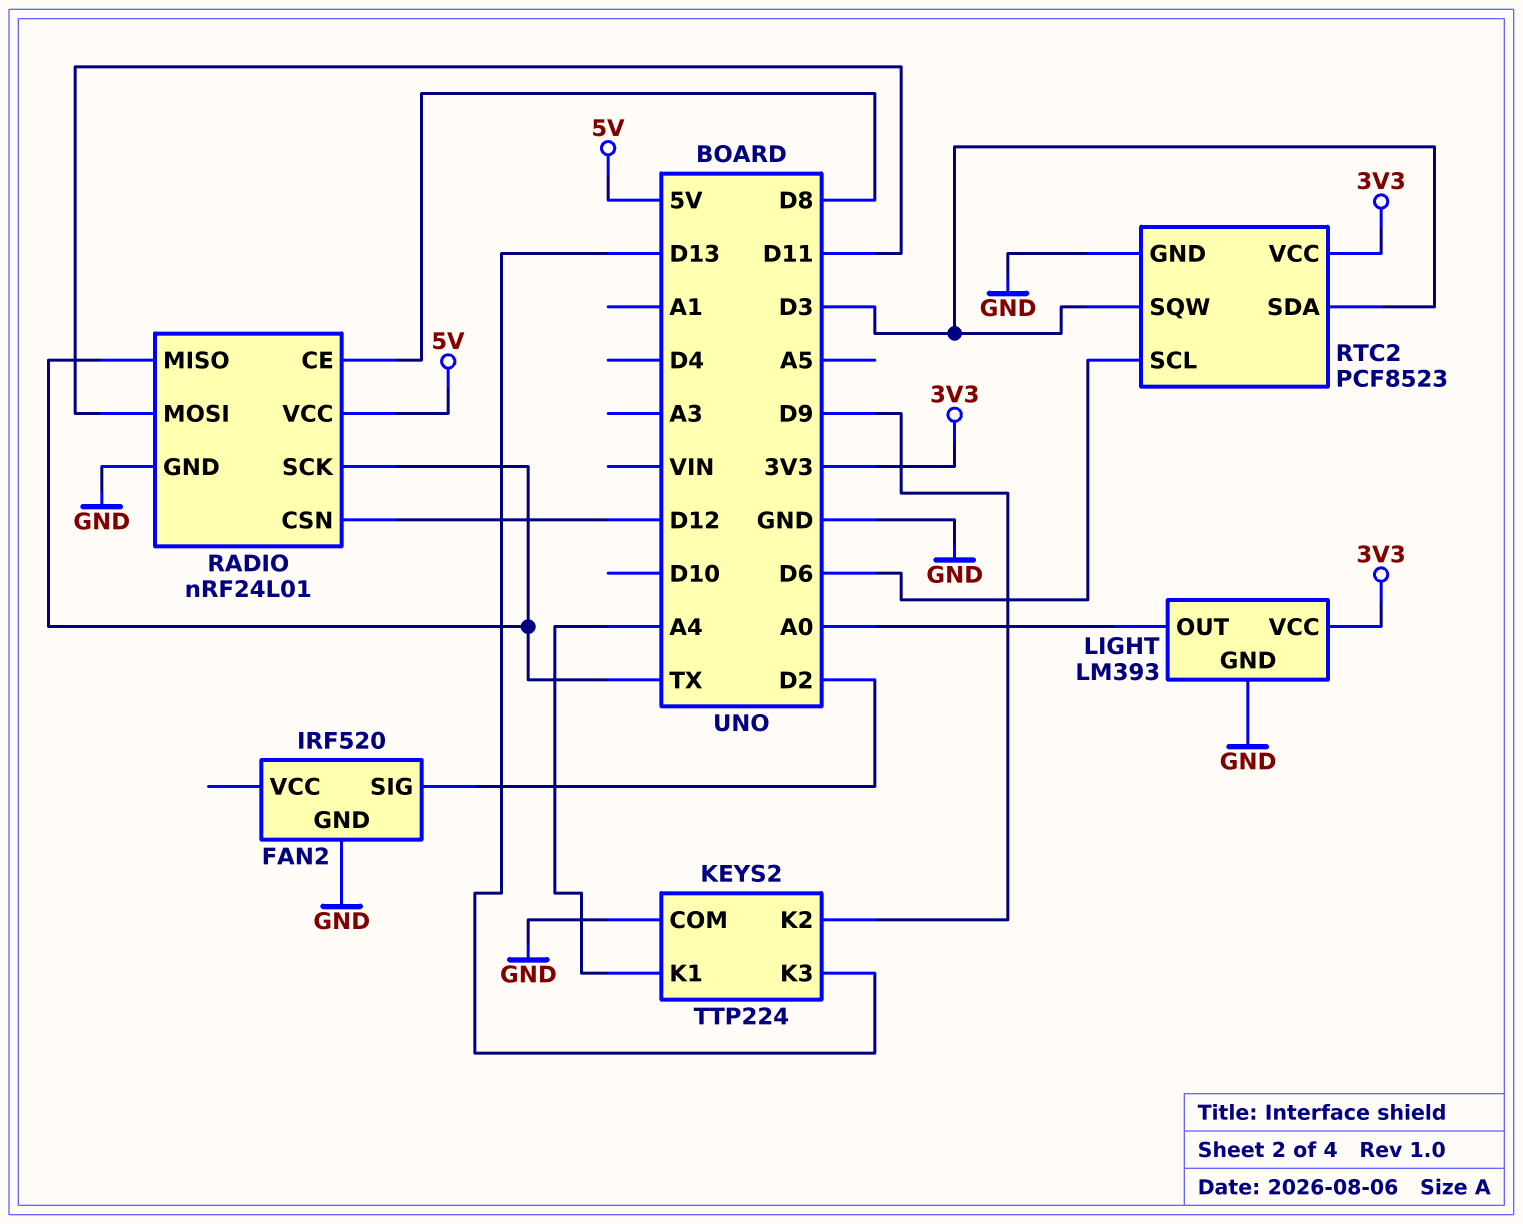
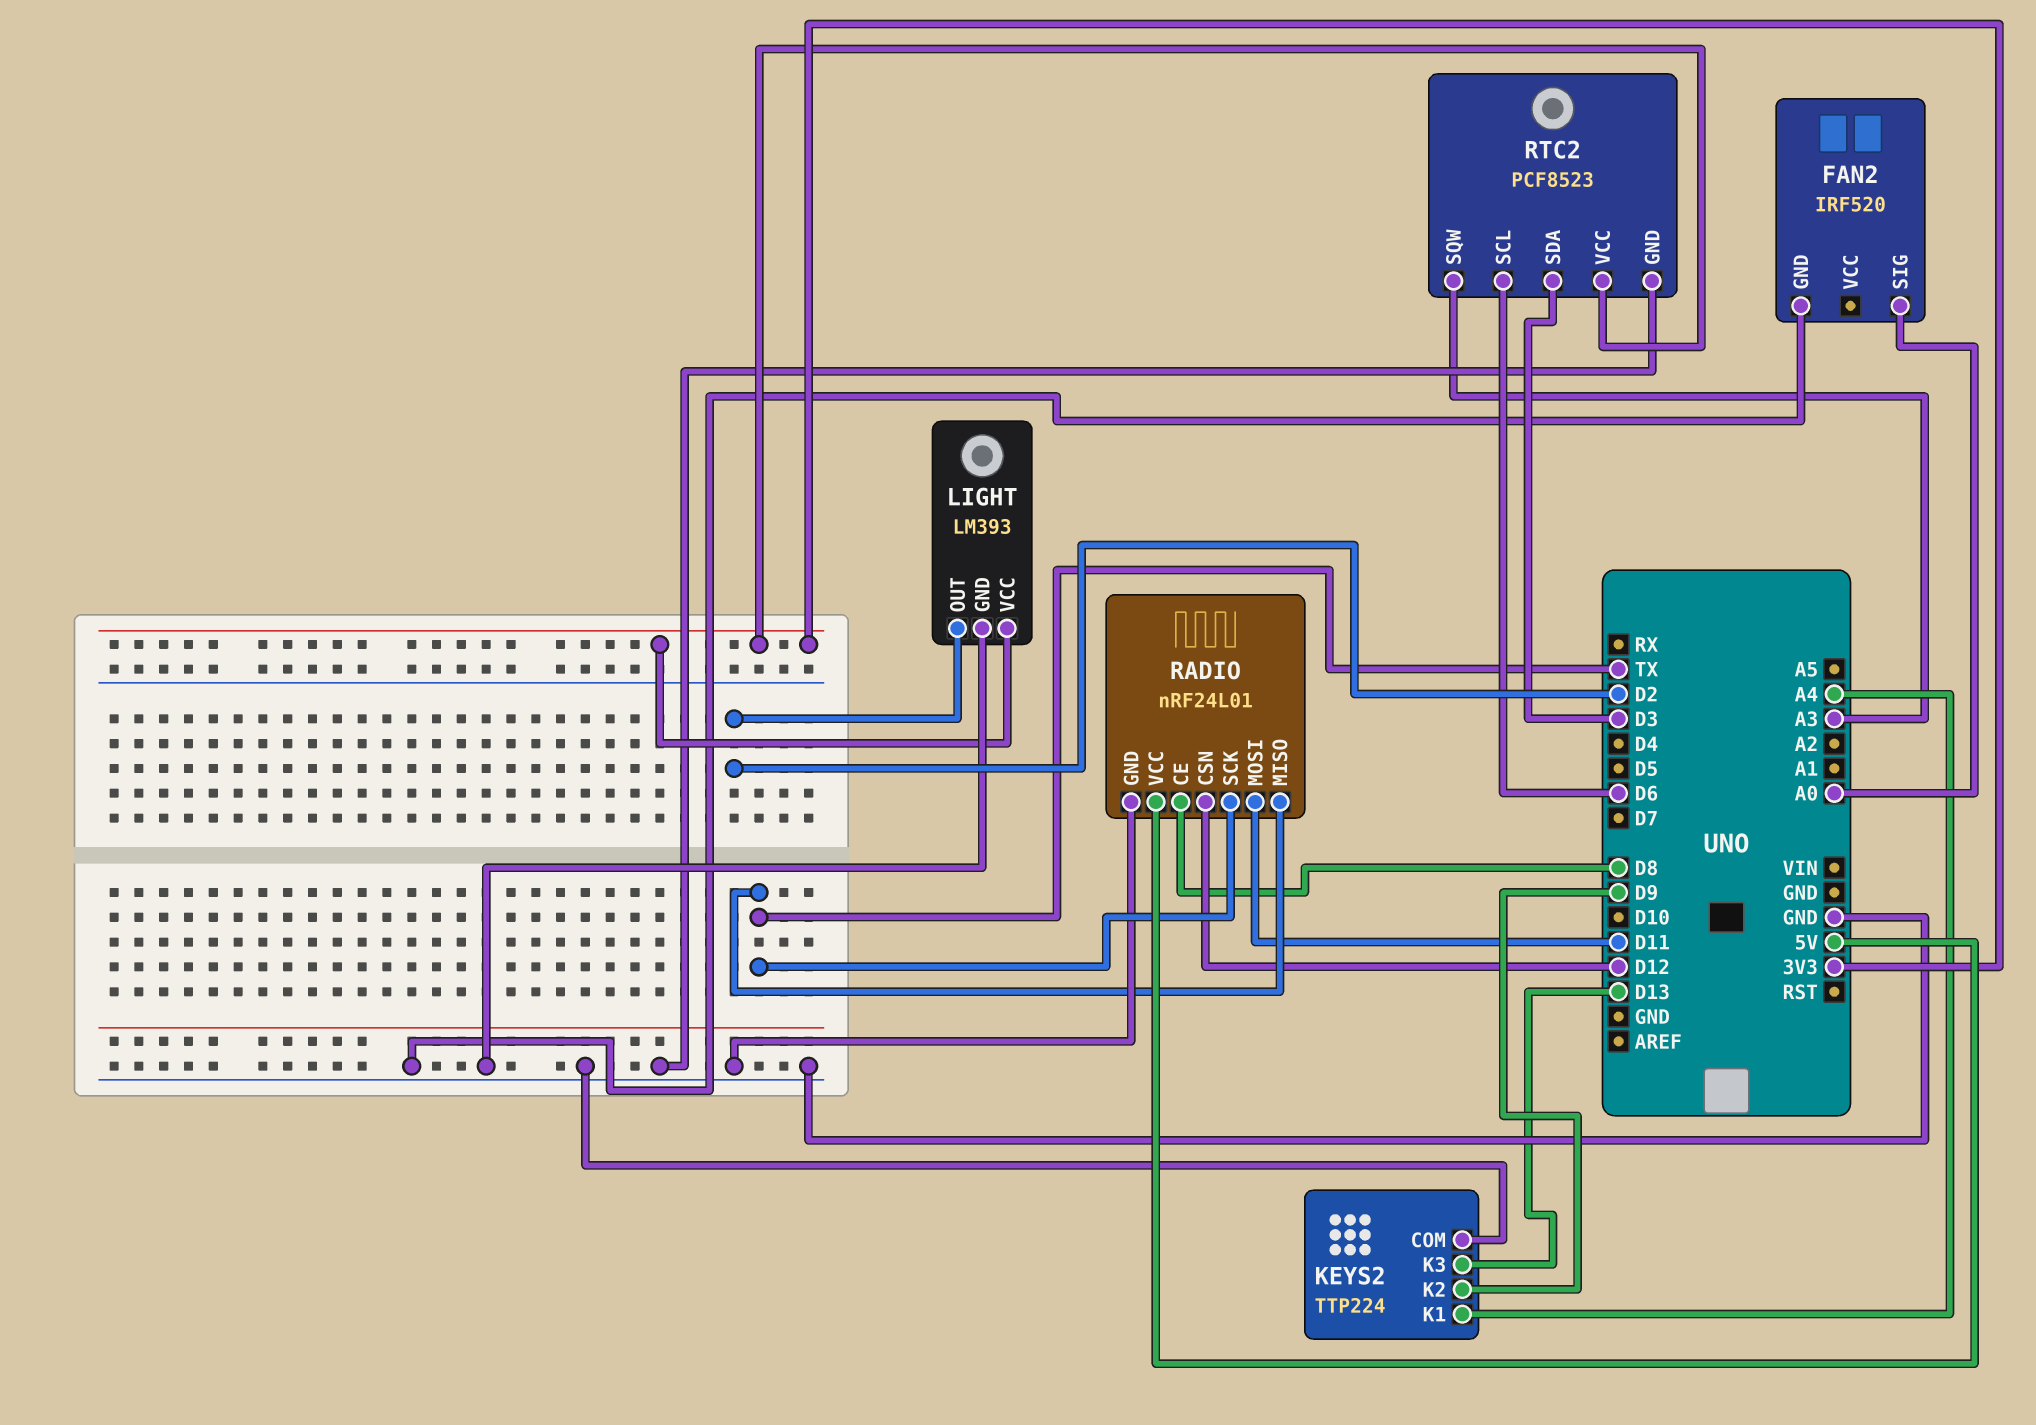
FAN2 pin SIG: D2 -> A0
LIGHT pin OUT: A0 -> D2
RTC2 pin SQW: D3 -> A3

